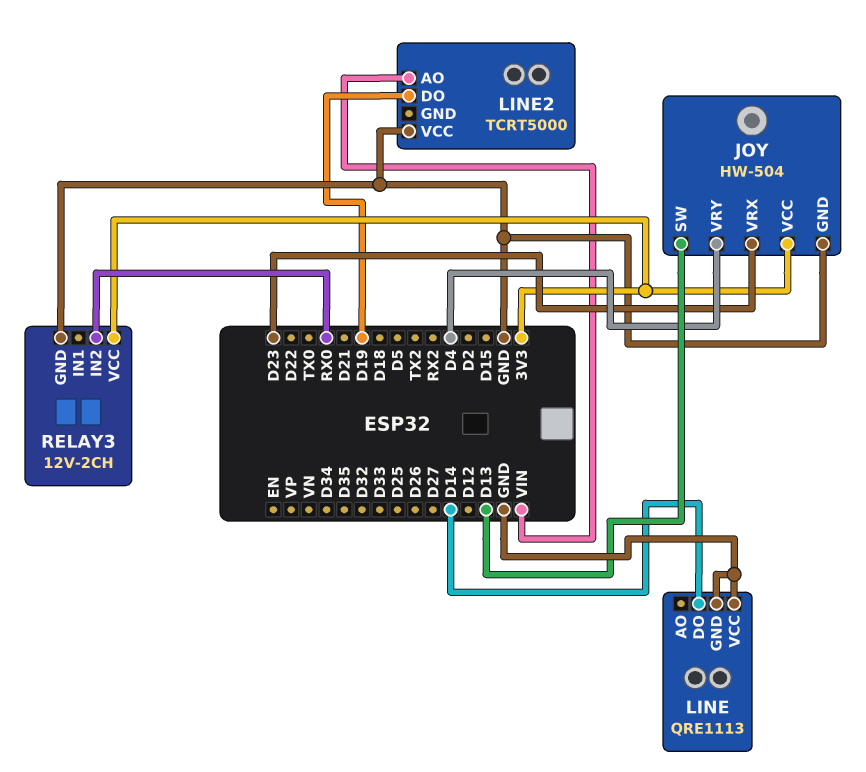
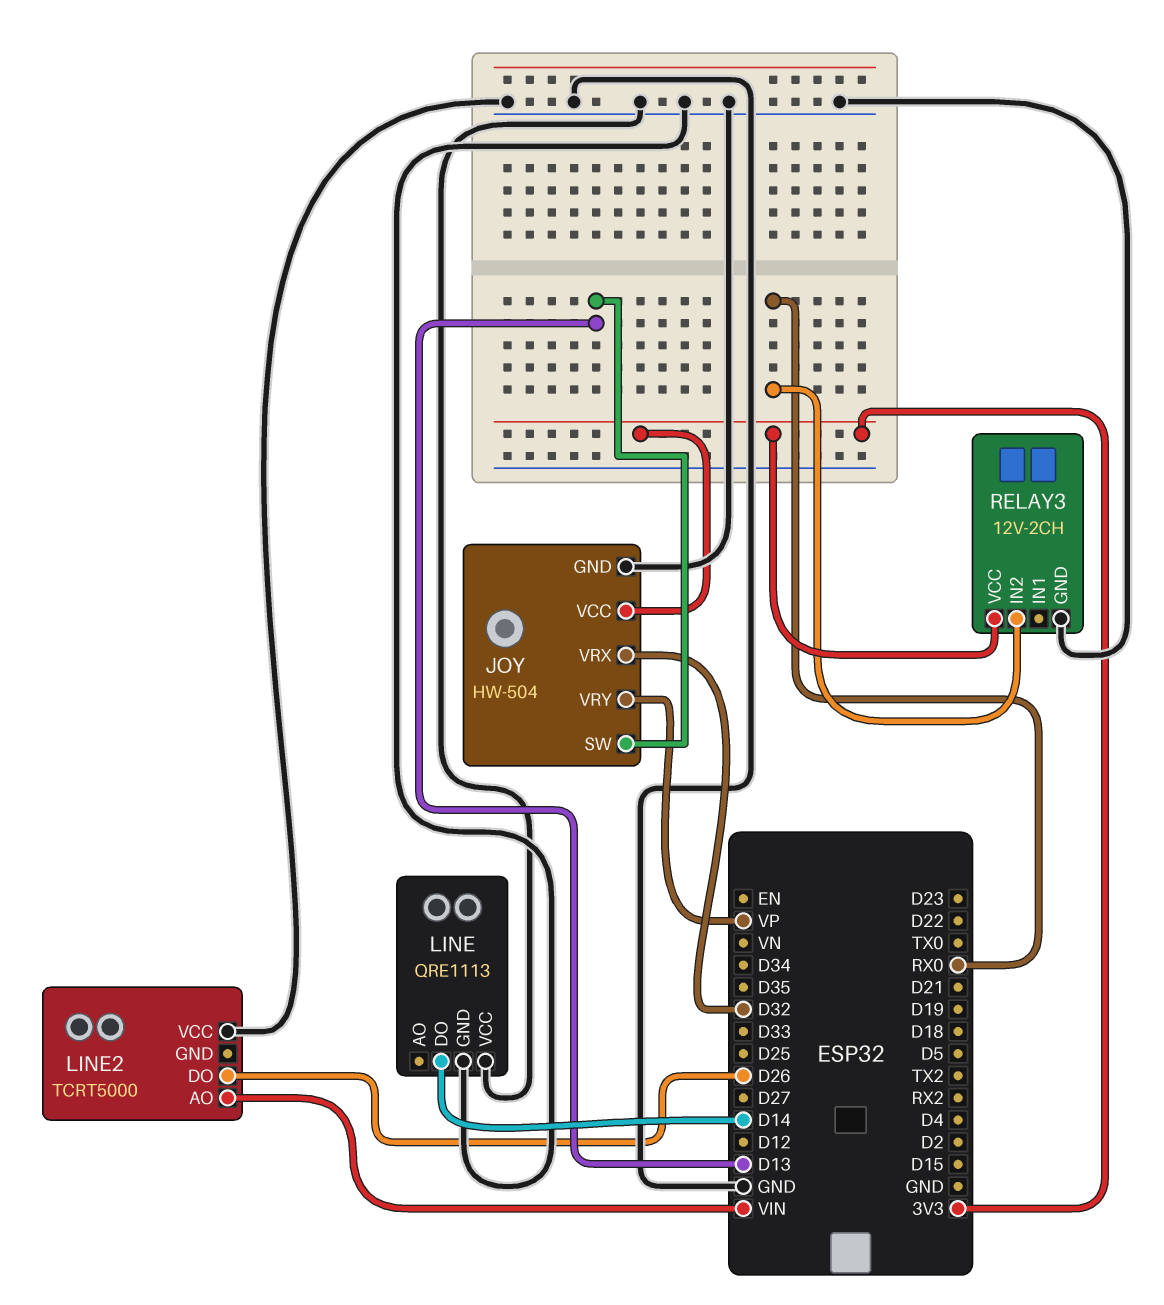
JOY pin VRX: D23 -> D32
JOY pin VRY: D4 -> VP
LINE2 pin DO: D19 -> D26

